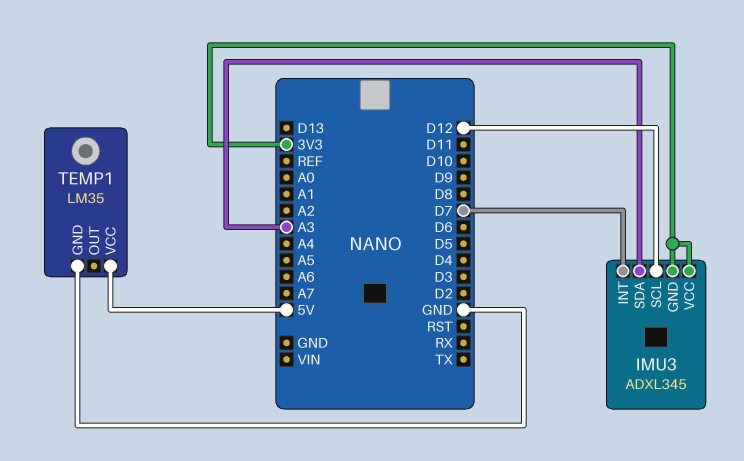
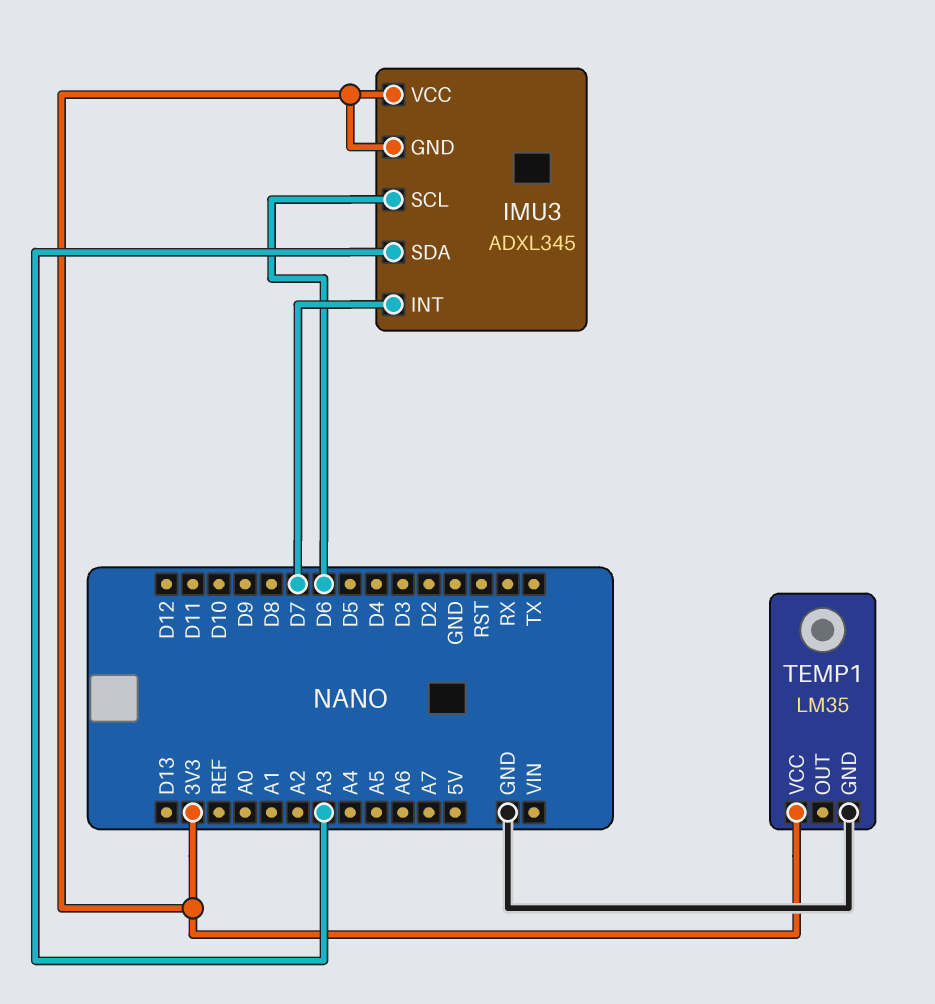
IMU3 pin SCL: D12 -> D6
TEMP1 pin VCC: 5V -> 3V3

